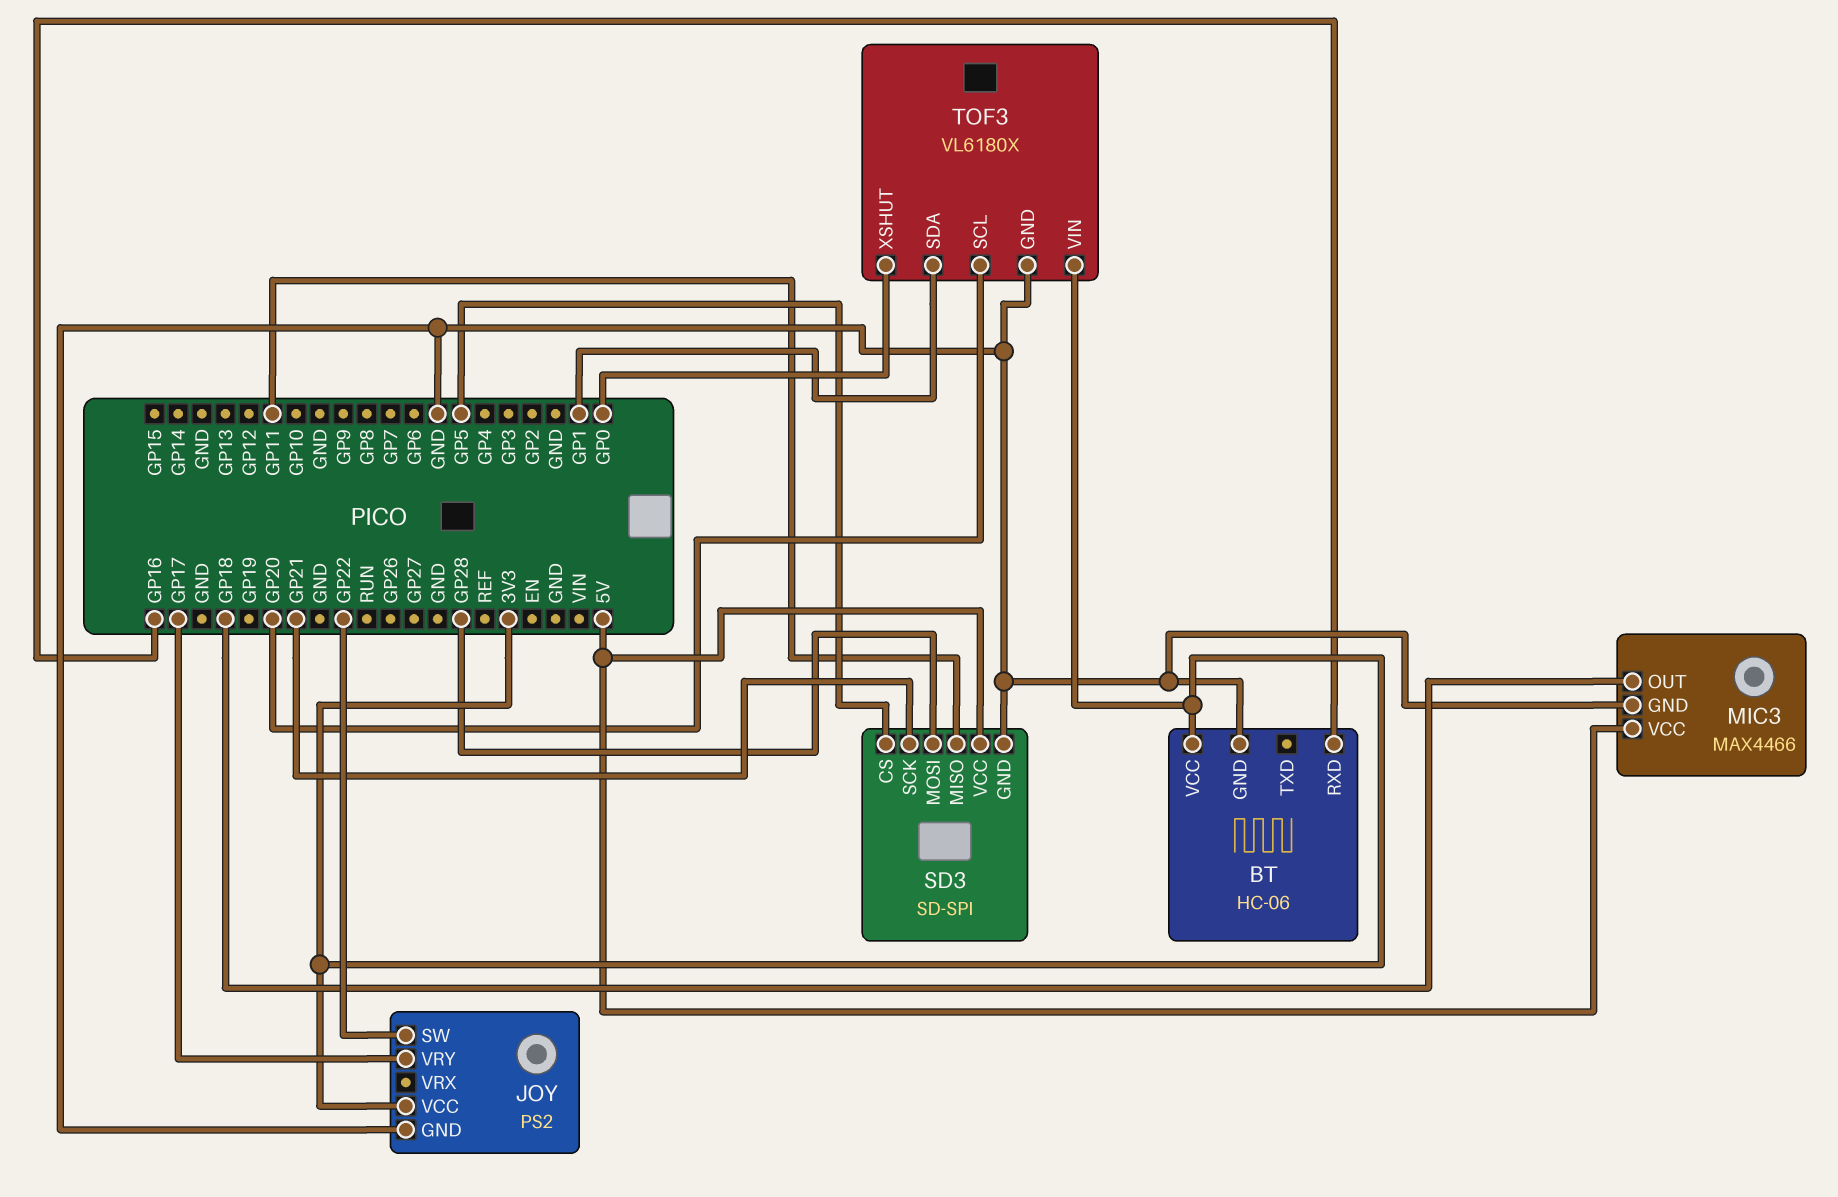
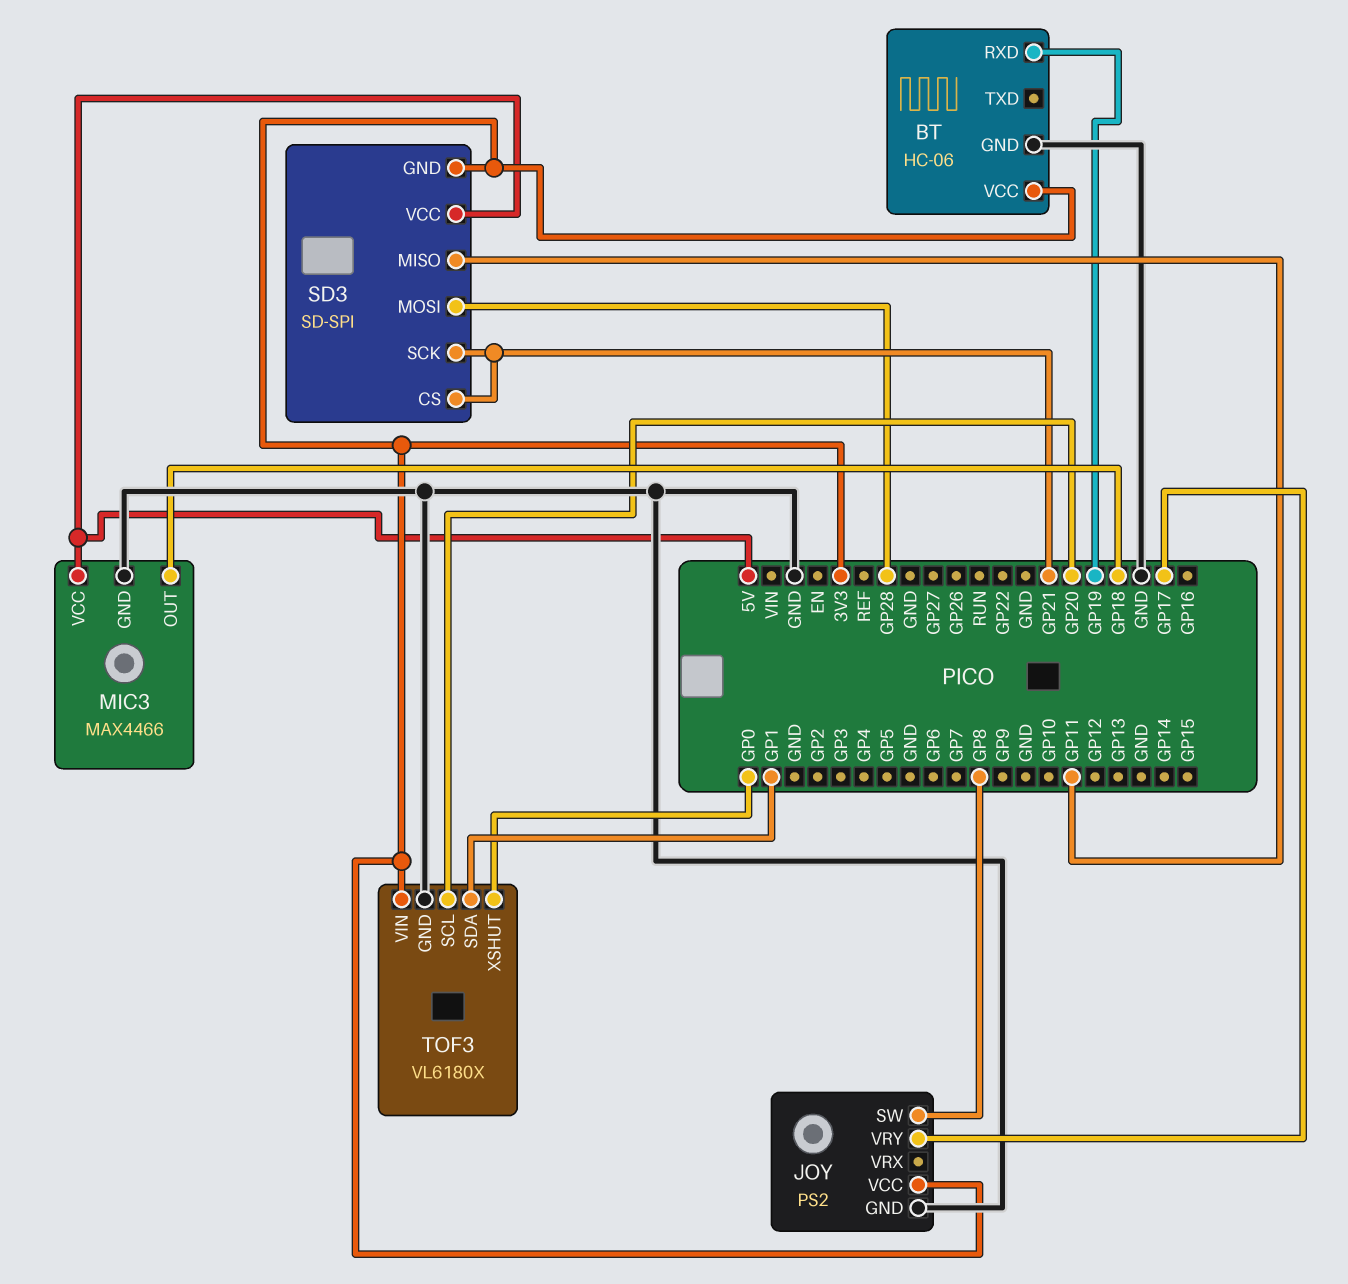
BT pin RXD: GP16 -> GP19
JOY pin SW: GP22 -> GP8
SD3 pin CS: GP5 -> GP21
SD3 pin GND: GND -> 3V3

